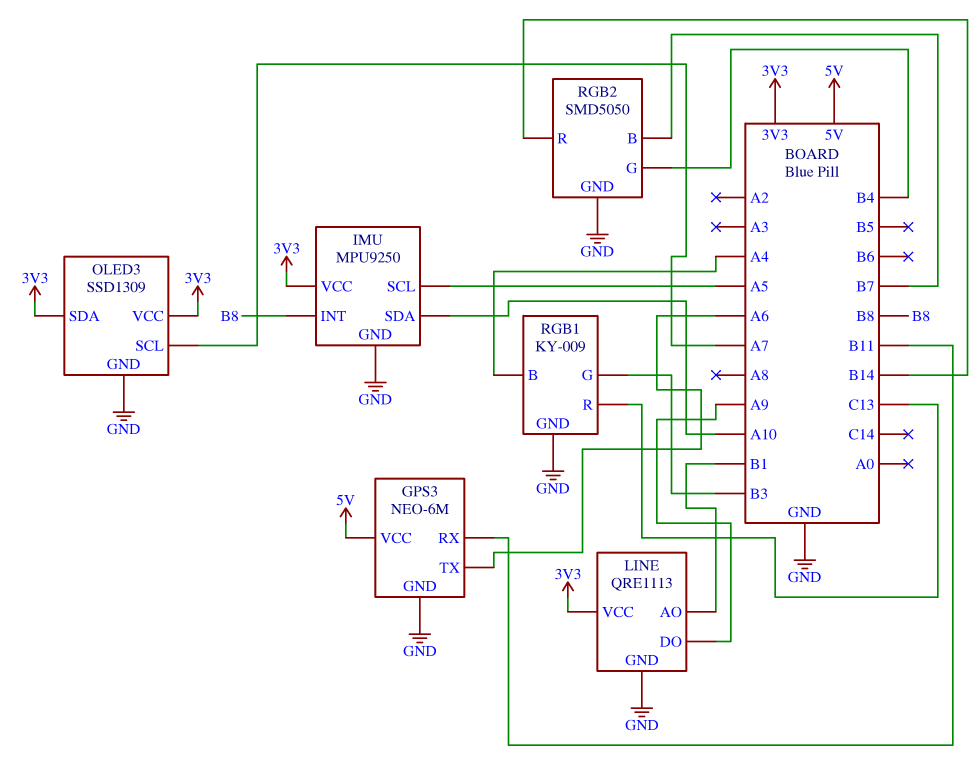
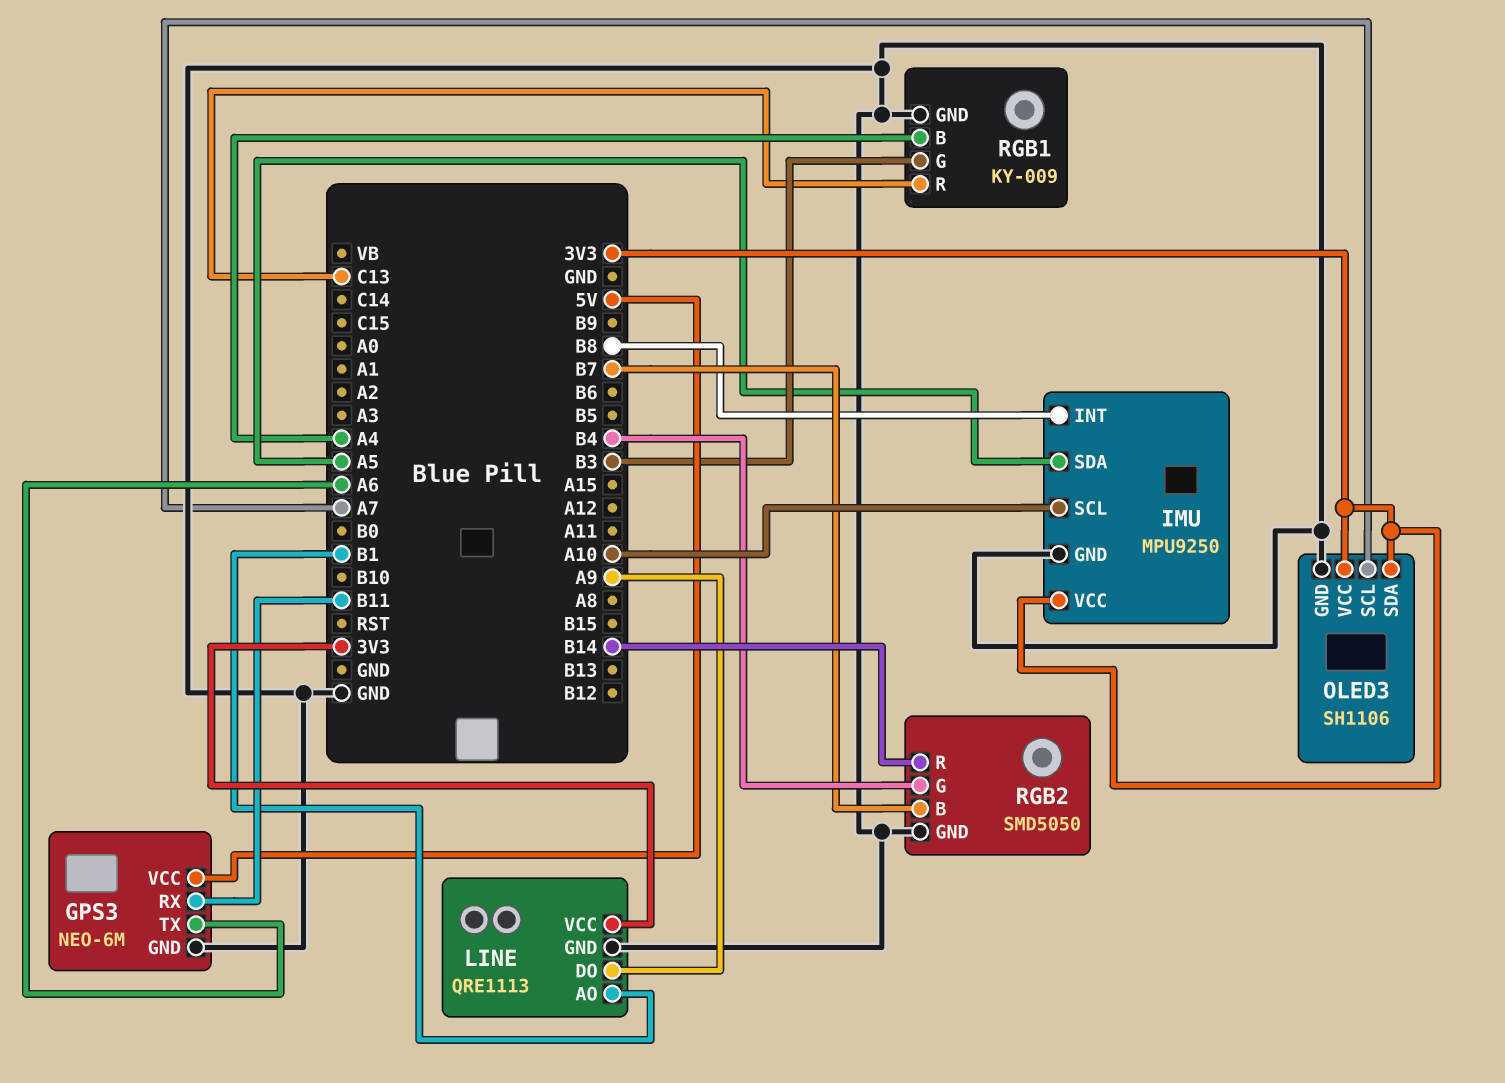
IMU pin SCL: A5 -> A10
IMU pin SDA: A10 -> A5
OLED3: SSD1309 -> SH1106

